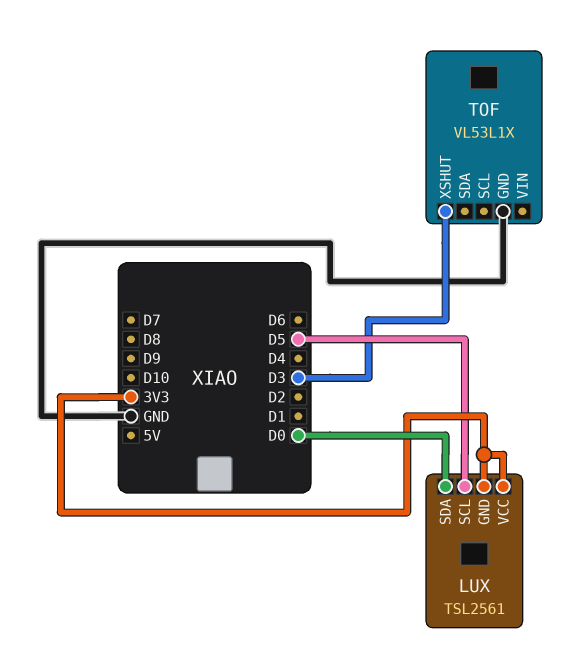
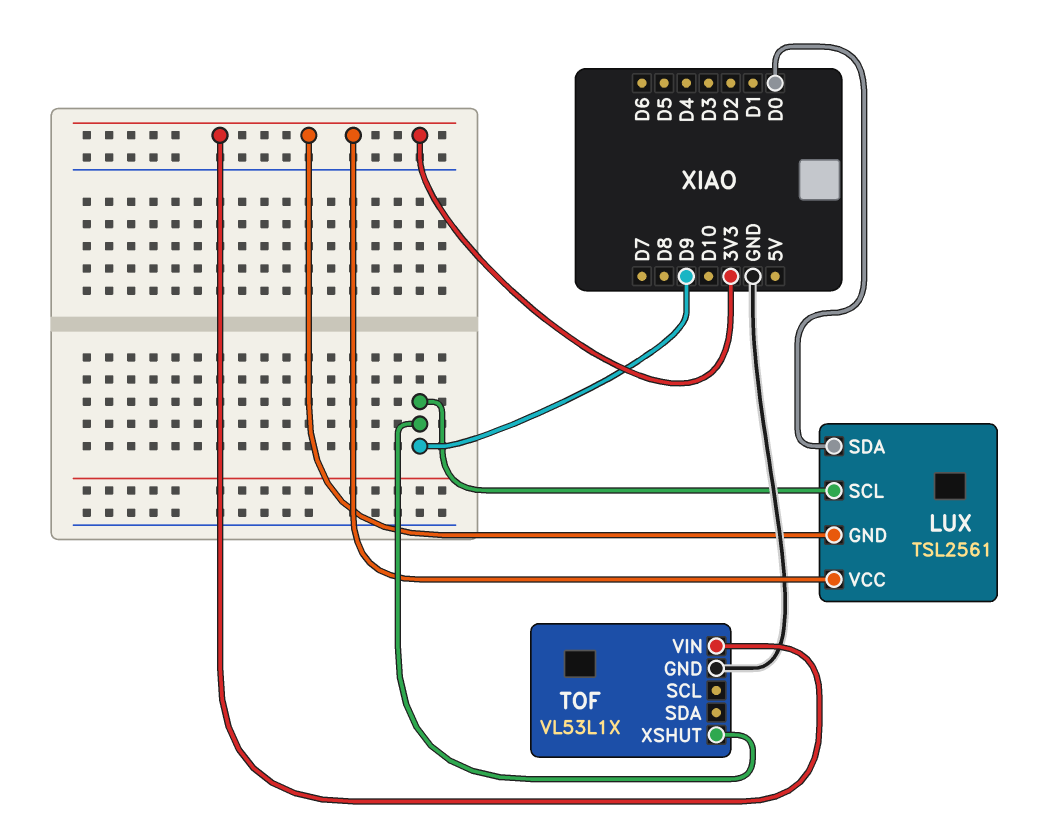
LUX pin SCL: D5 -> D9
TOF pin VIN: none -> 3V3
TOF pin XSHUT: D3 -> D9

